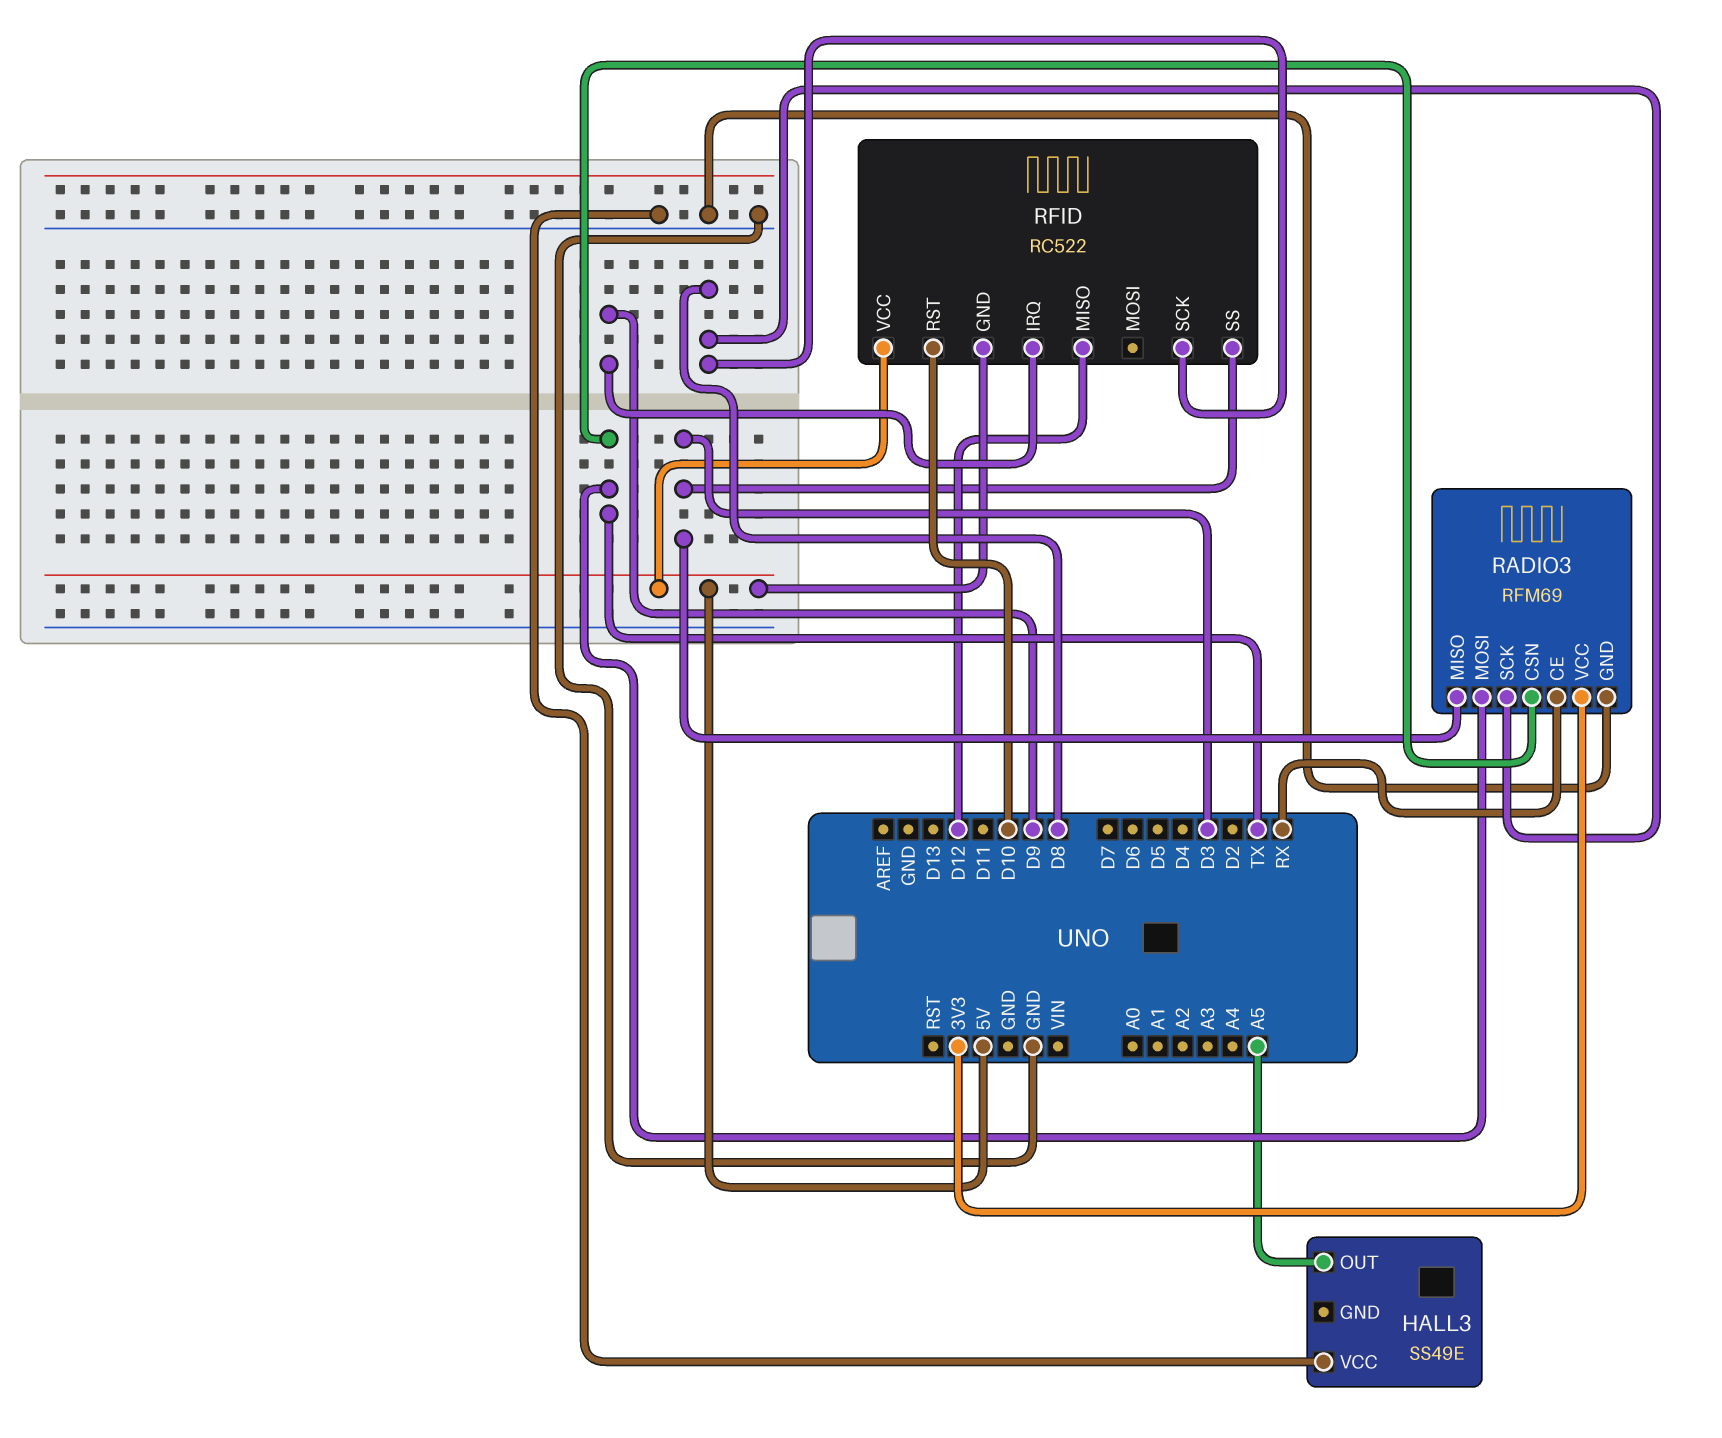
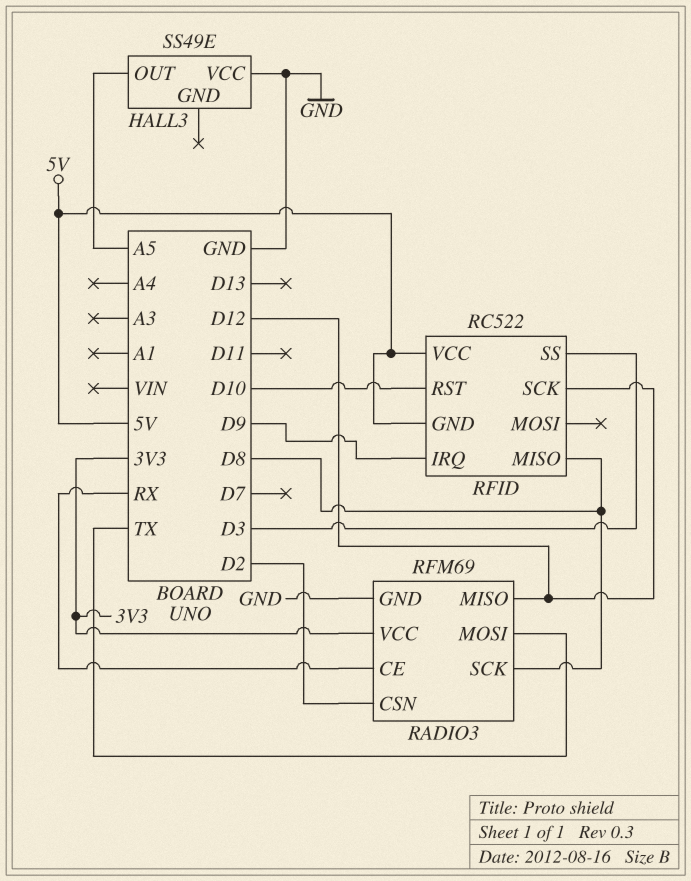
RADIO3 pin CSN: TX -> D2
RADIO3 pin MISO: D3 -> D12
RFID pin MISO: D12 -> D8
RFID pin SCK: D8 -> D12

